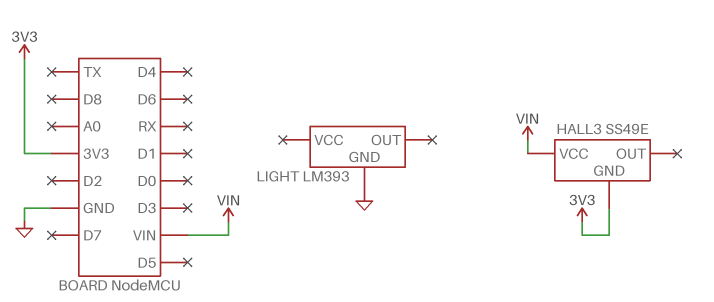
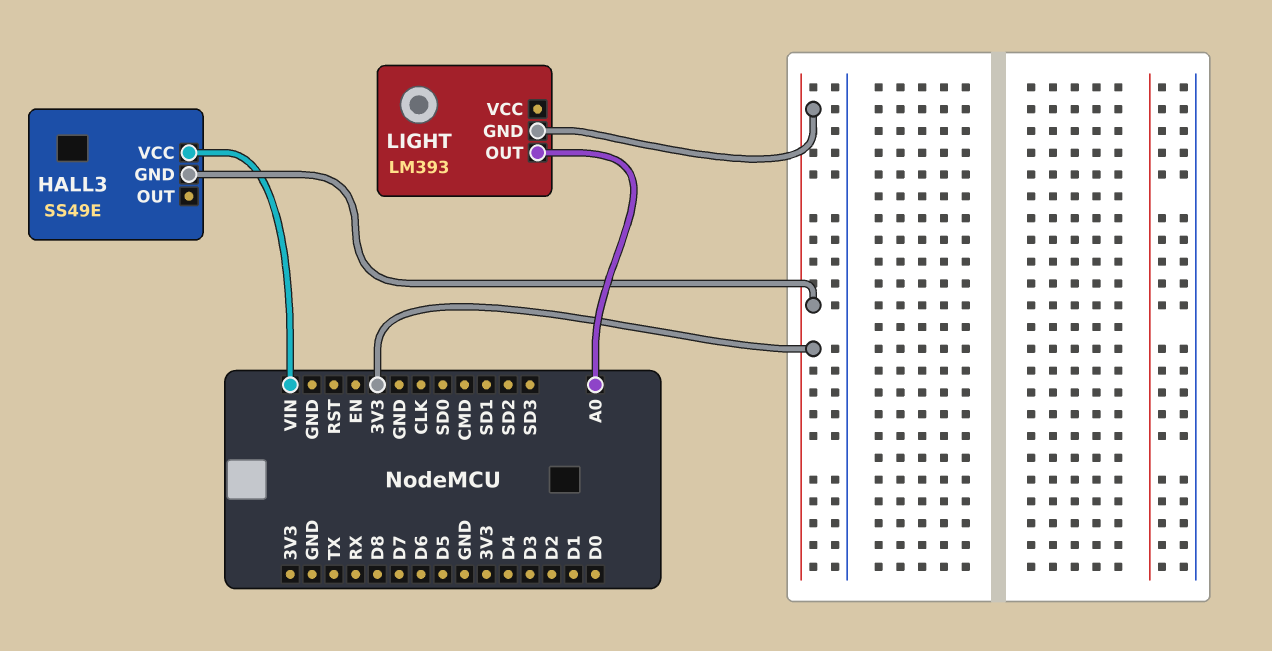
LIGHT pin GND: GND -> 3V3
LIGHT pin OUT: none -> A0

